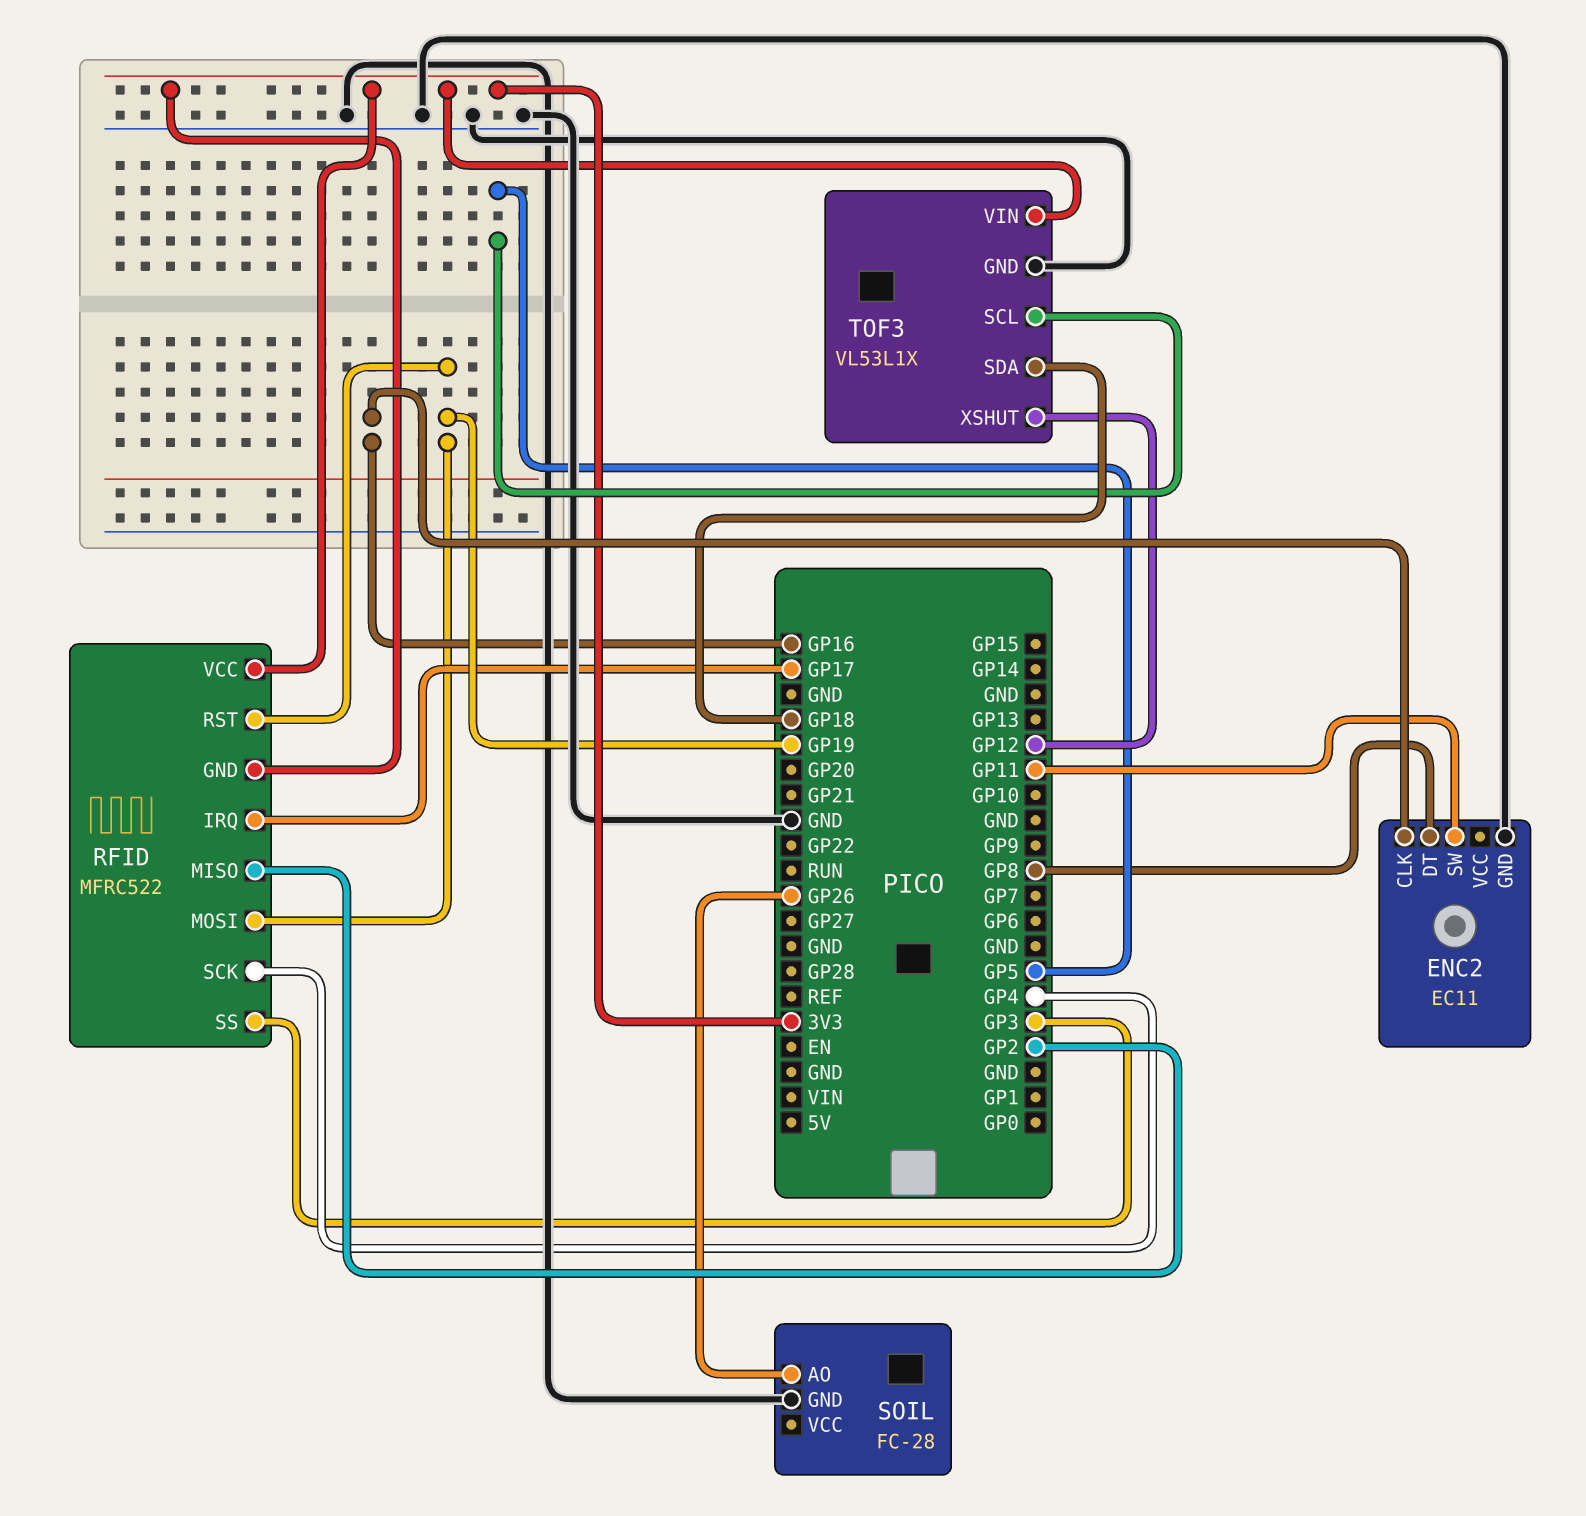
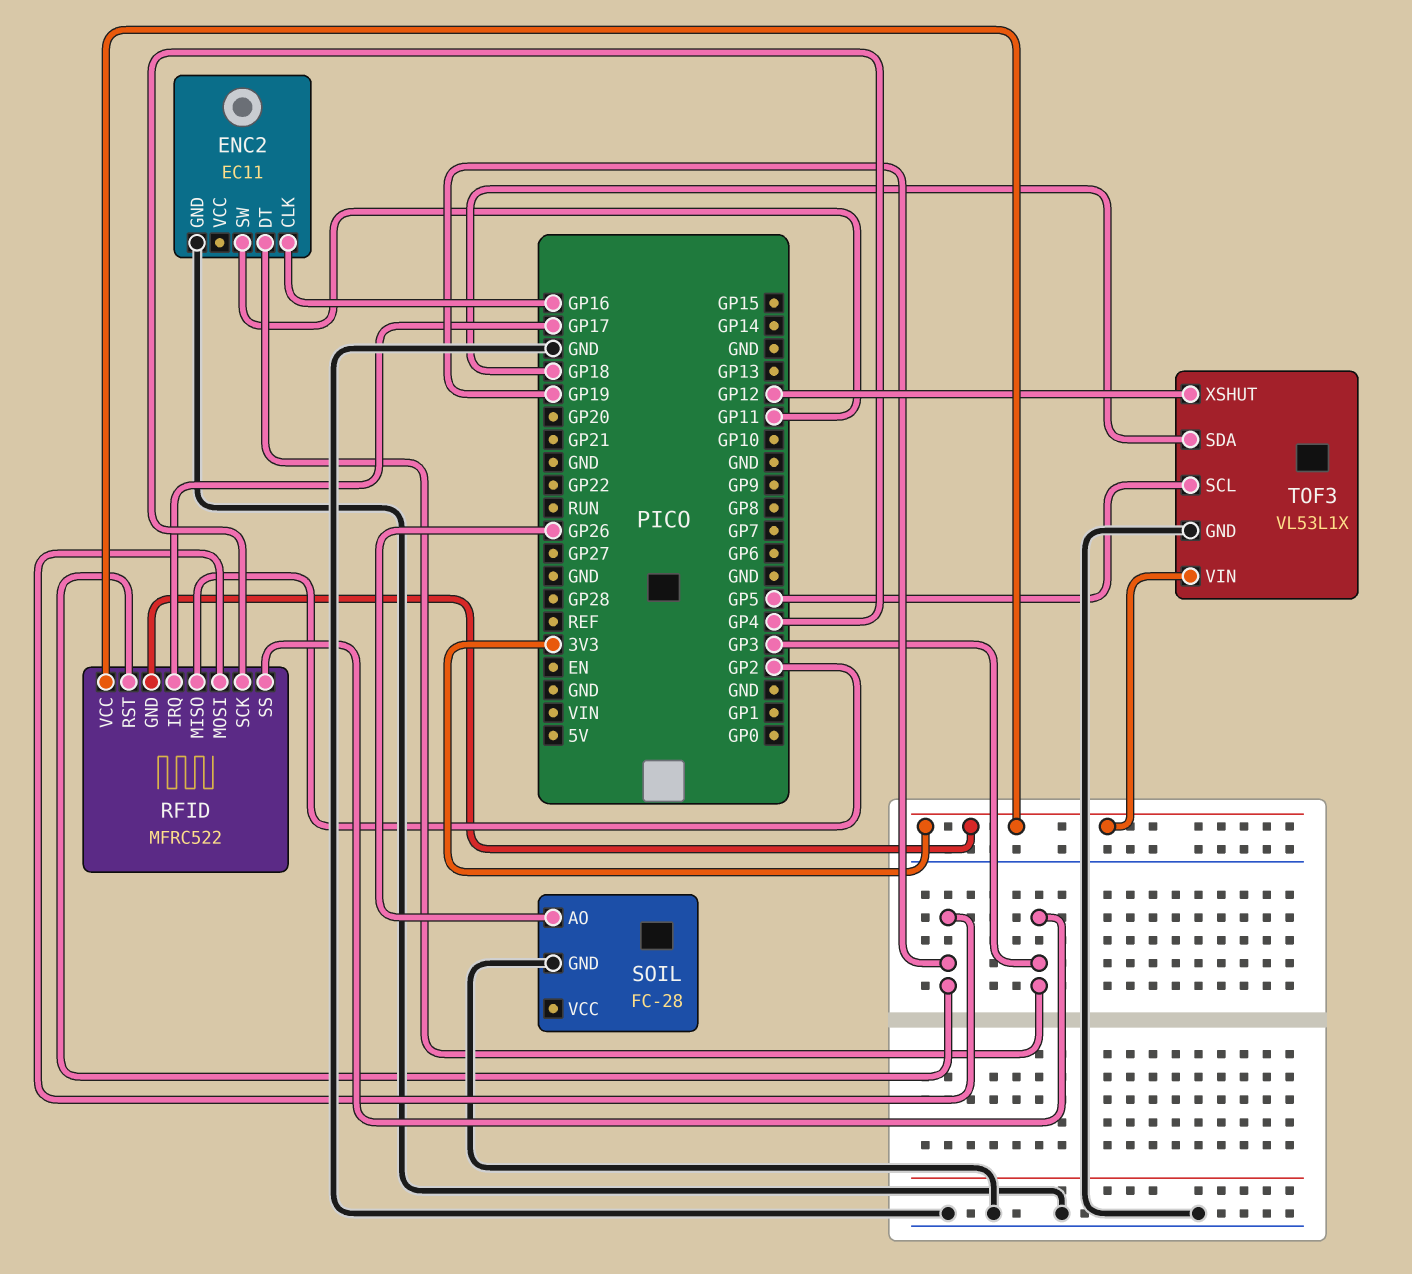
ENC2 pin DT: GP8 -> GP3

